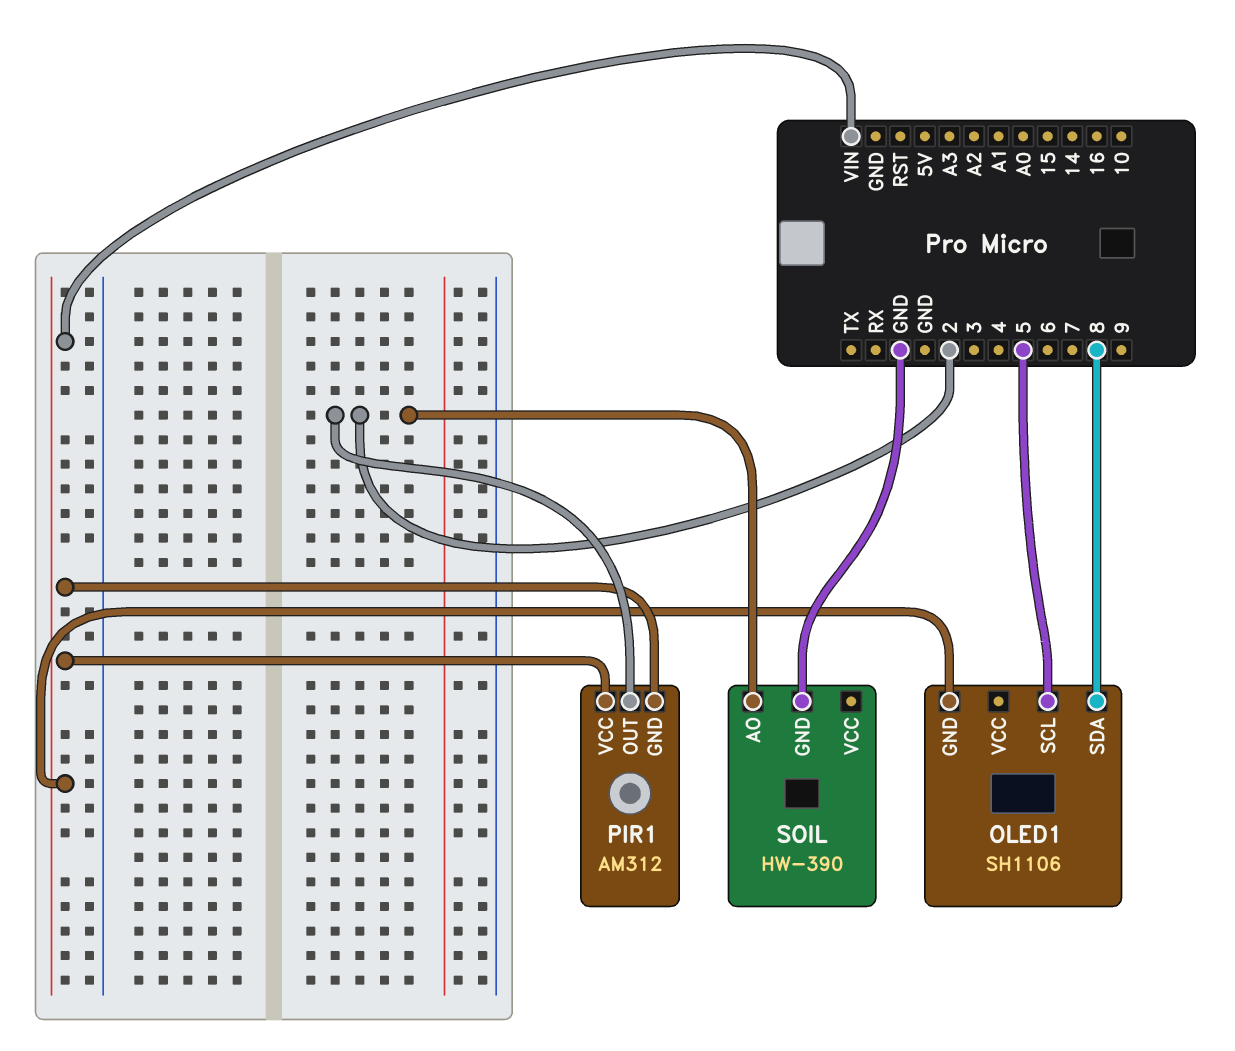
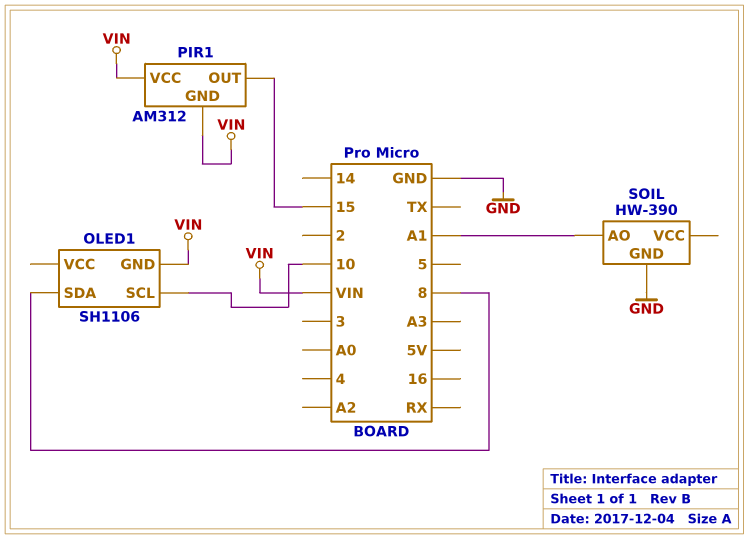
OLED1 pin SCL: 5 -> 10
PIR1 pin OUT: 2 -> 15
SOIL pin AO: 2 -> A1

